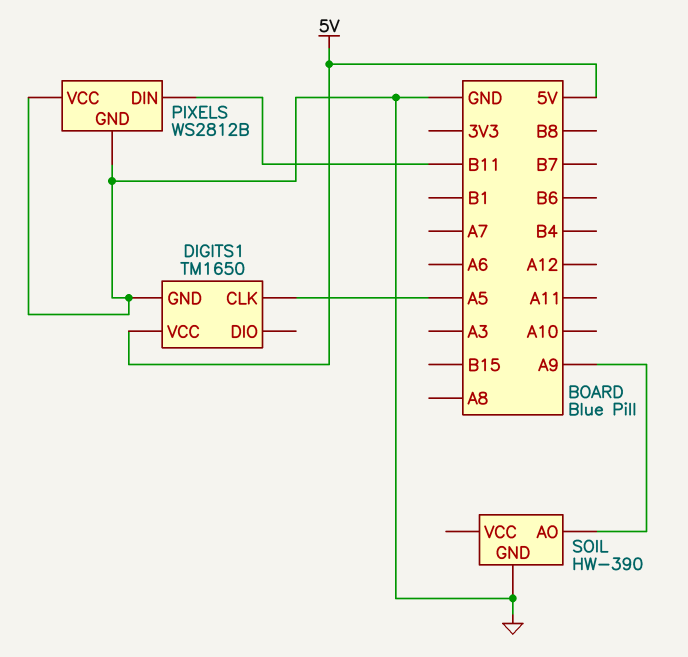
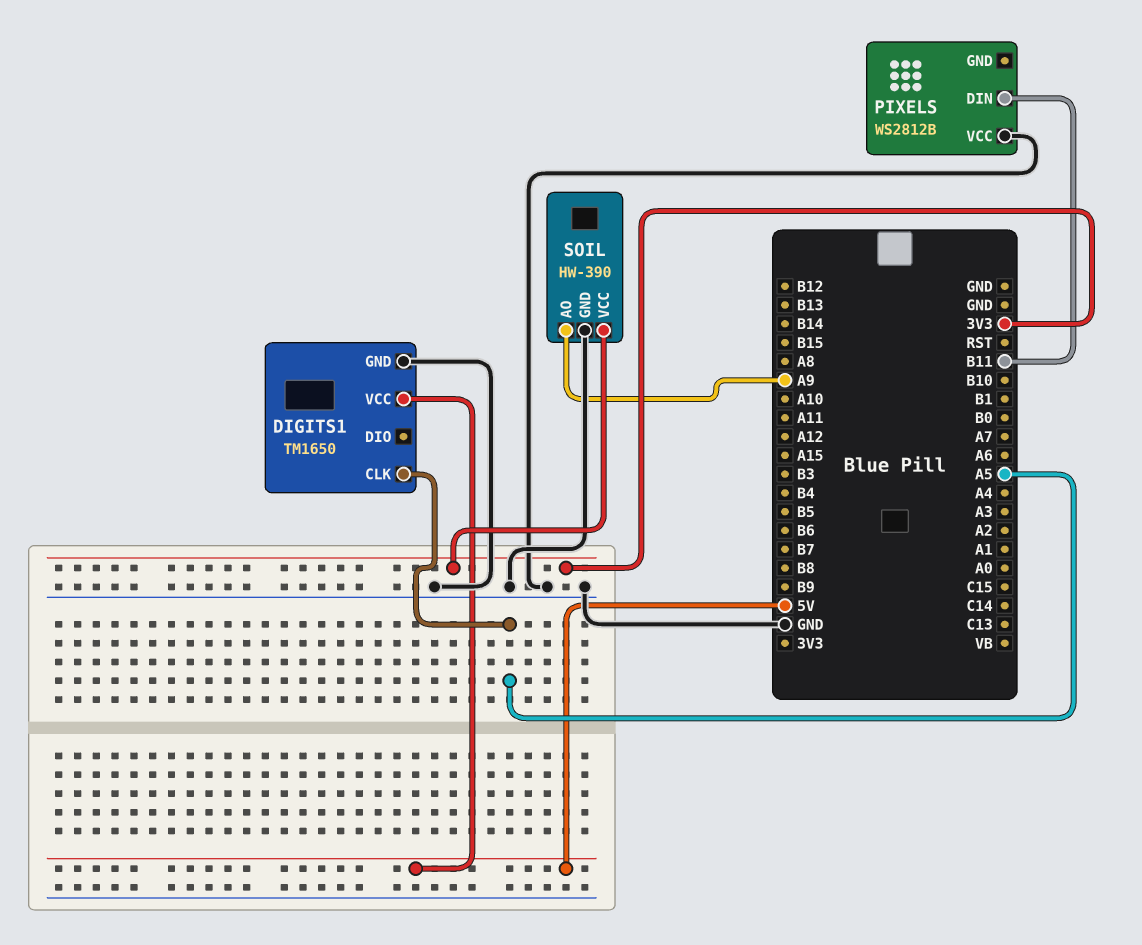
PIXELS pin GND: GND -> none
SOIL pin VCC: none -> 3V3

